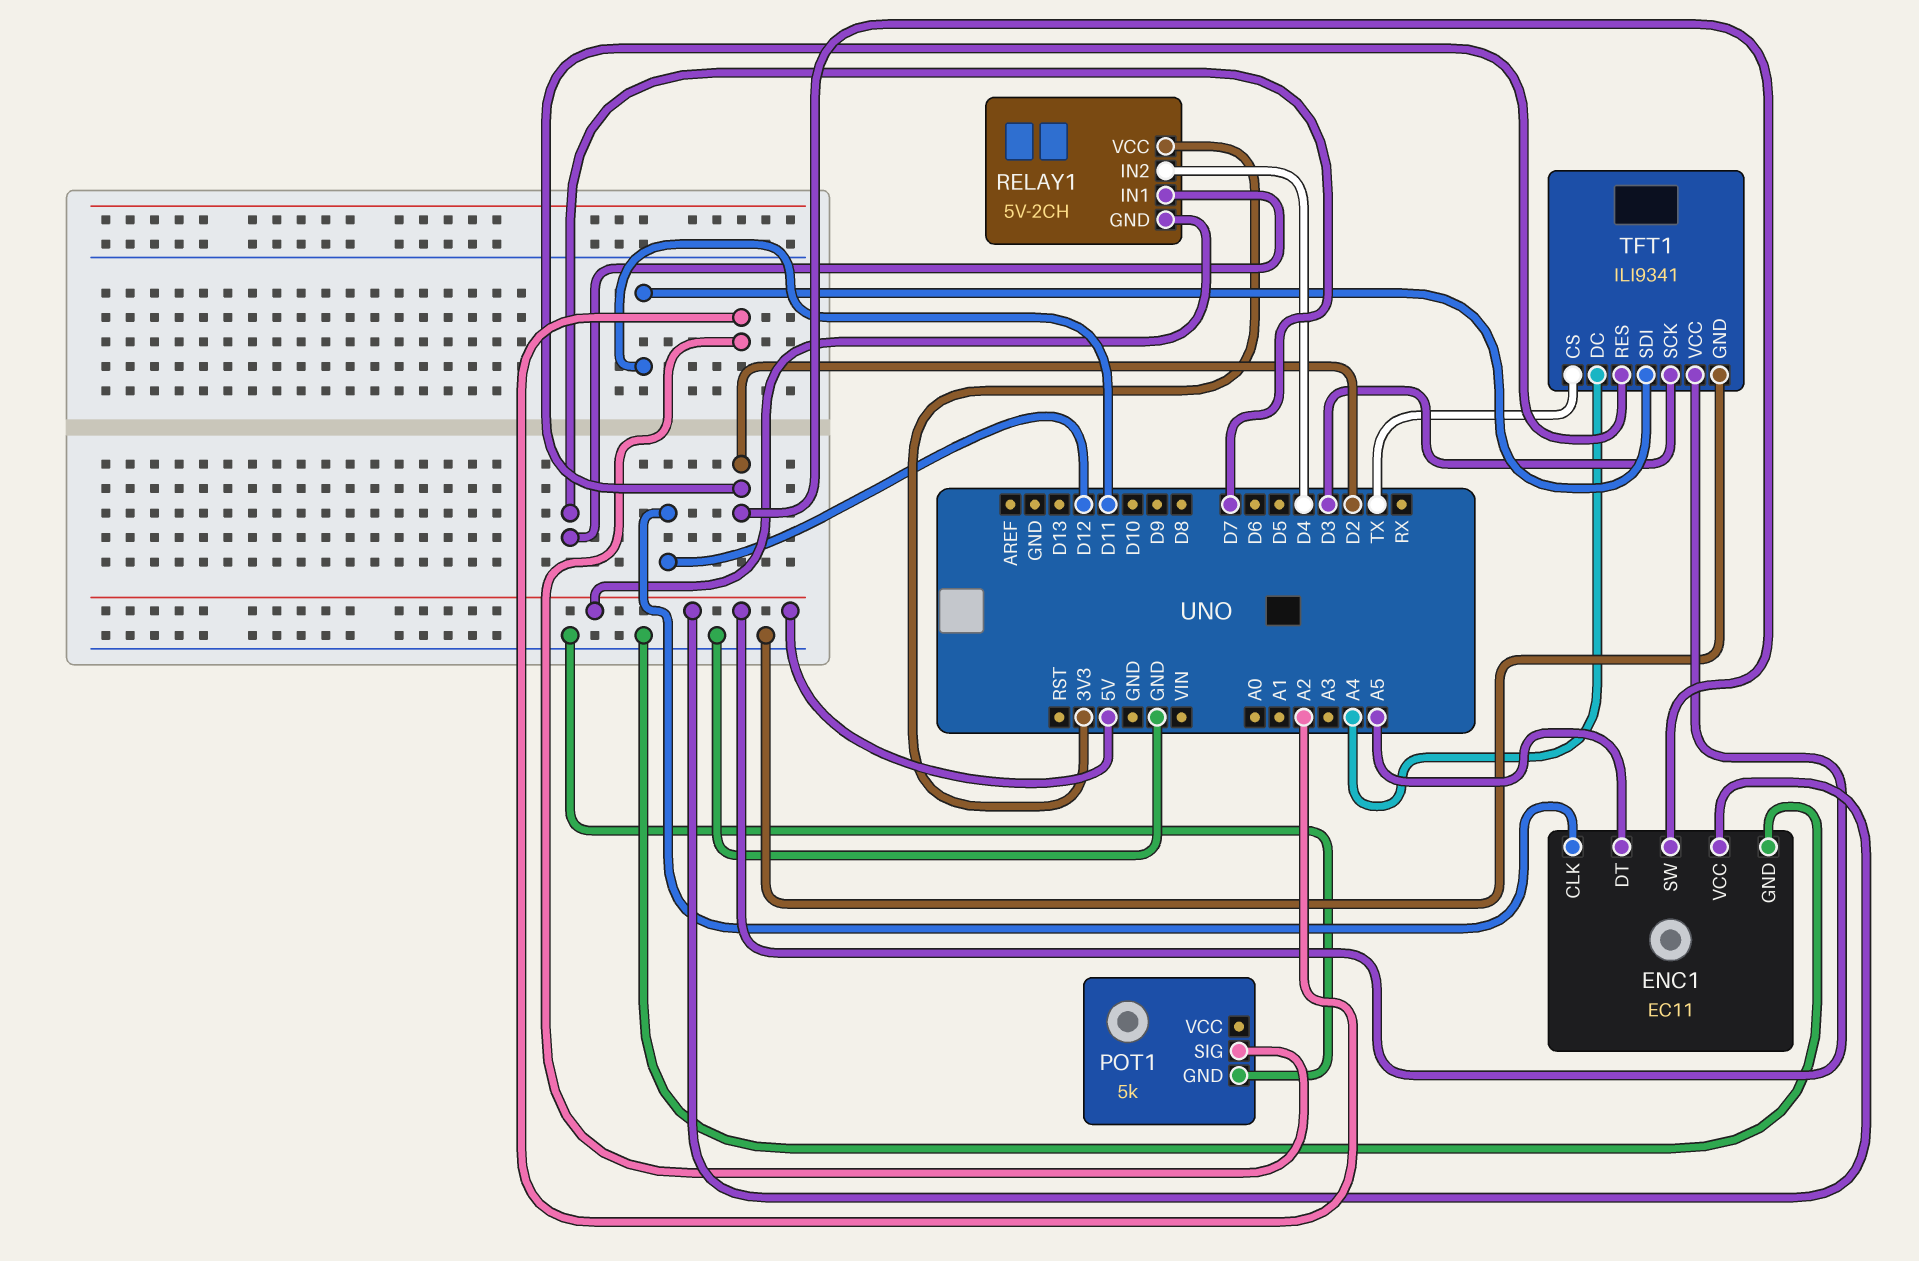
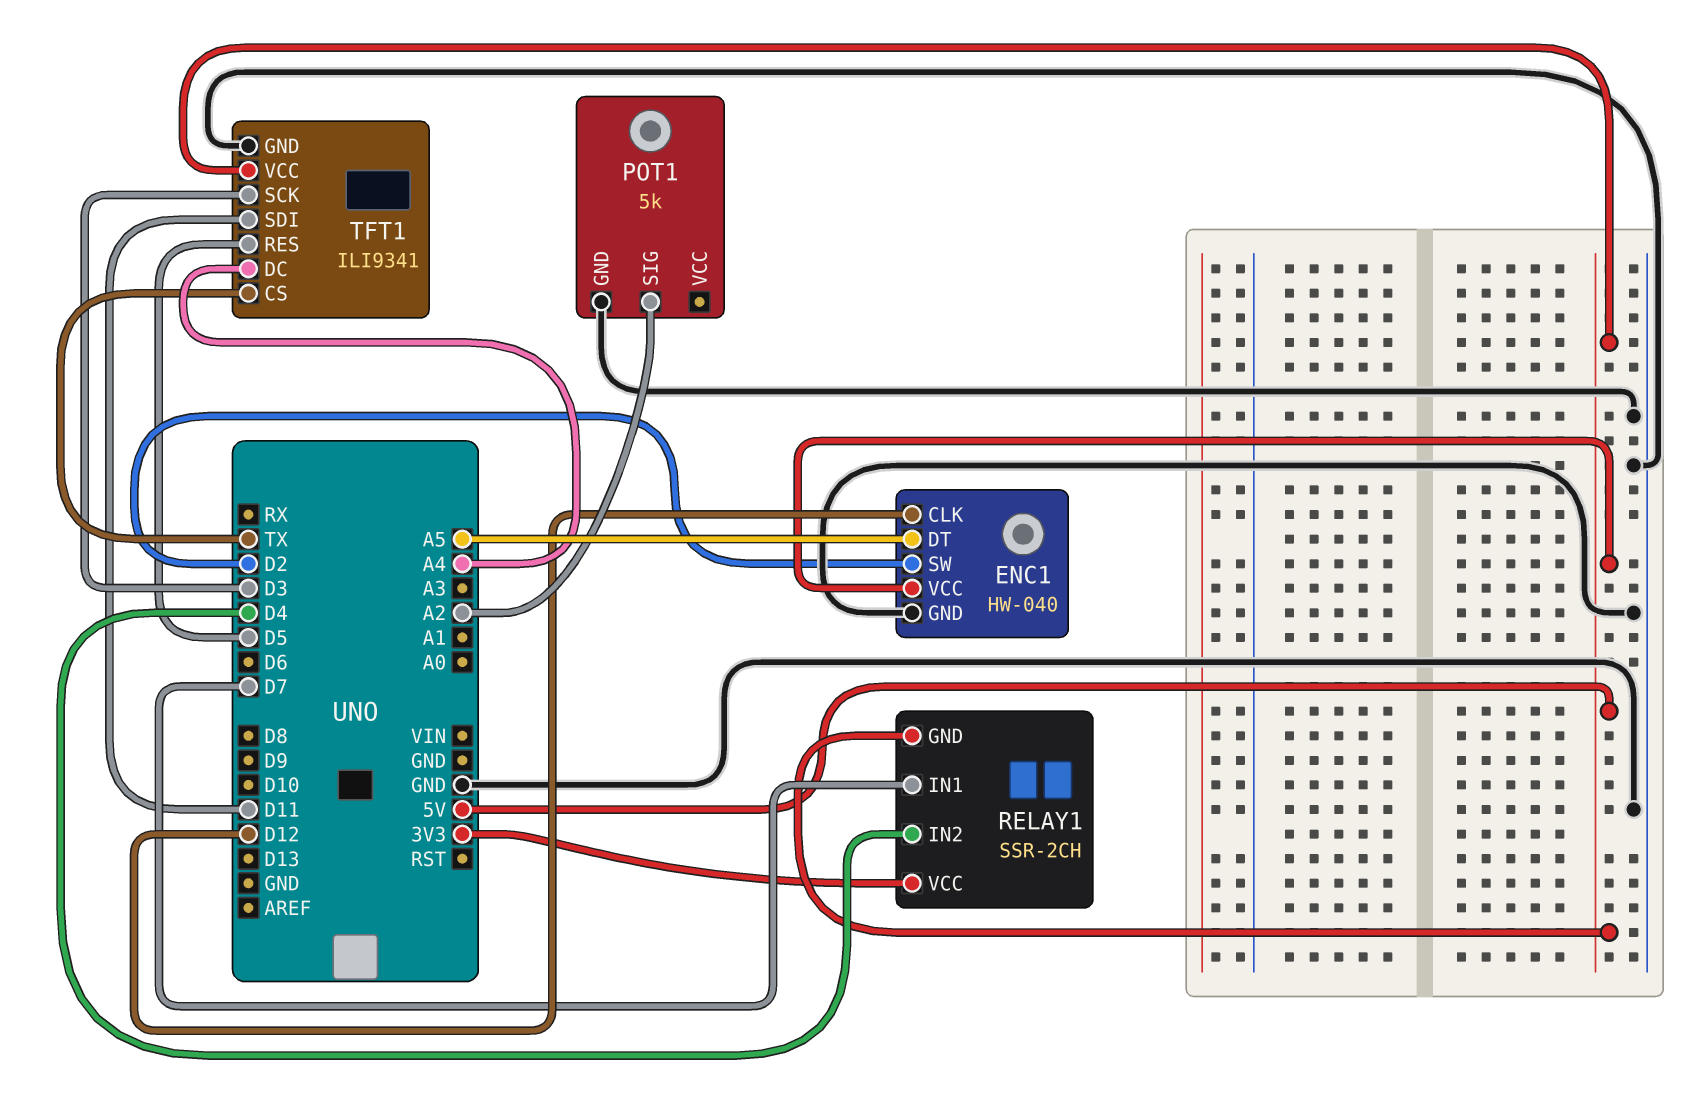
ENC1: EC11 -> HW-040
RELAY1: 5V-2CH -> SSR-2CH
TFT1 pin RES: D2 -> D5

